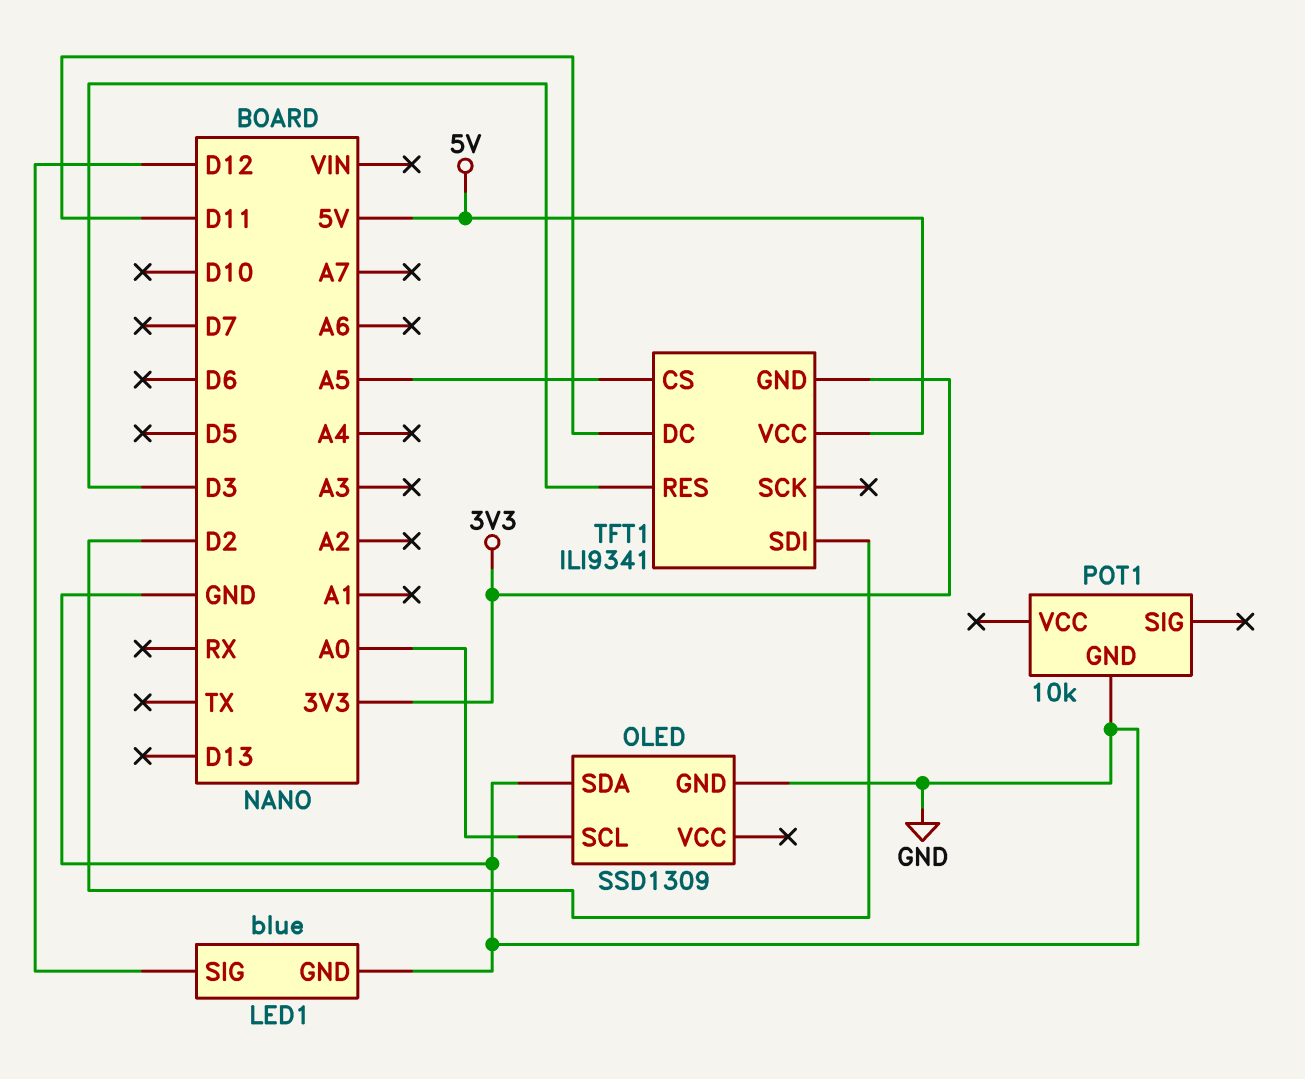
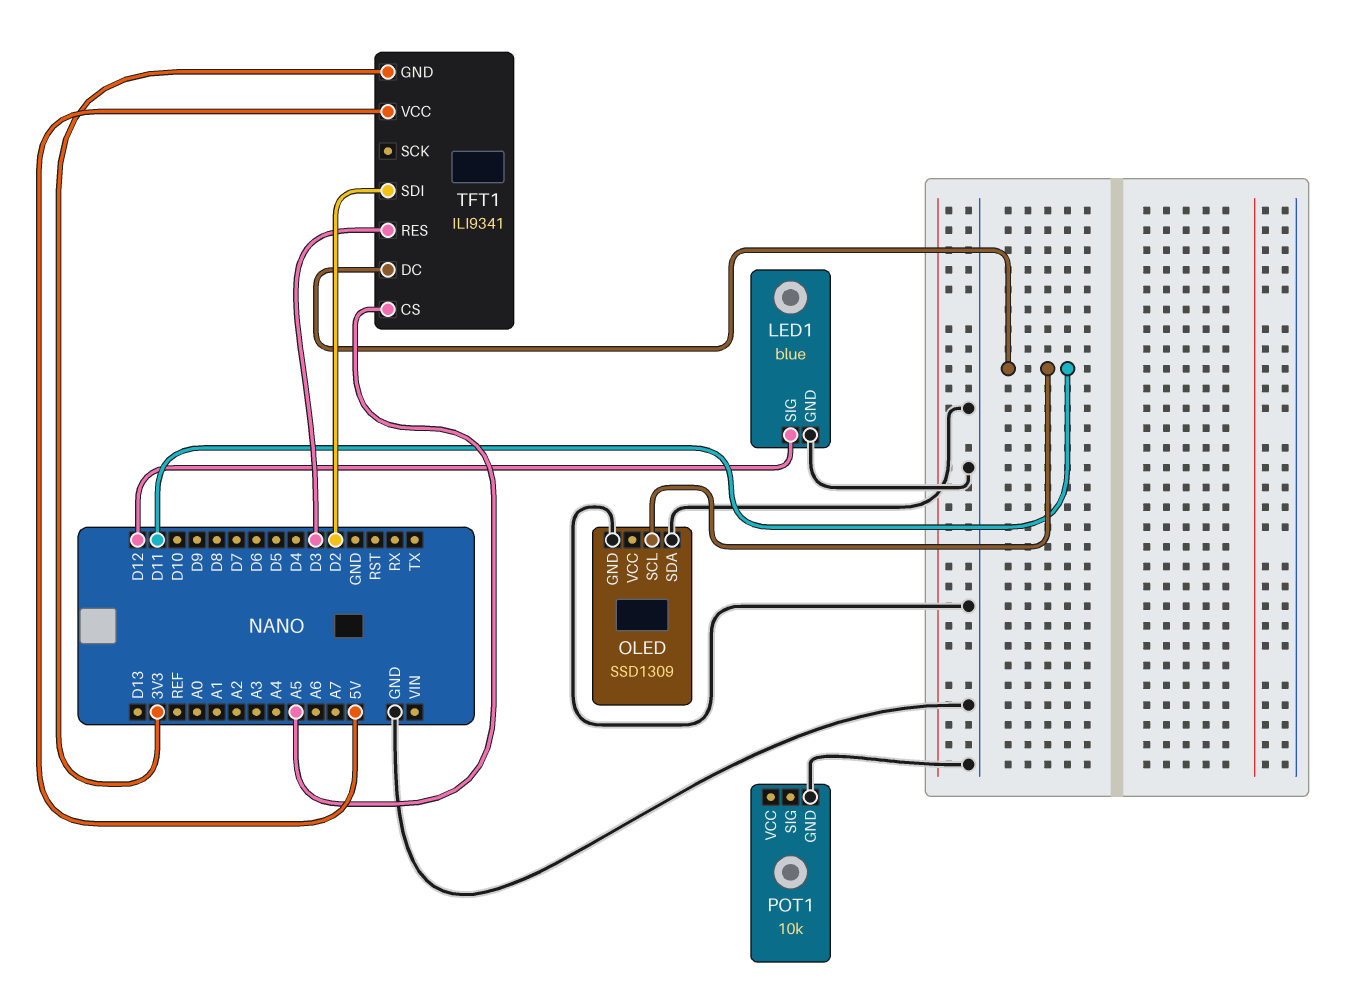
OLED pin SCL: A0 -> D11

